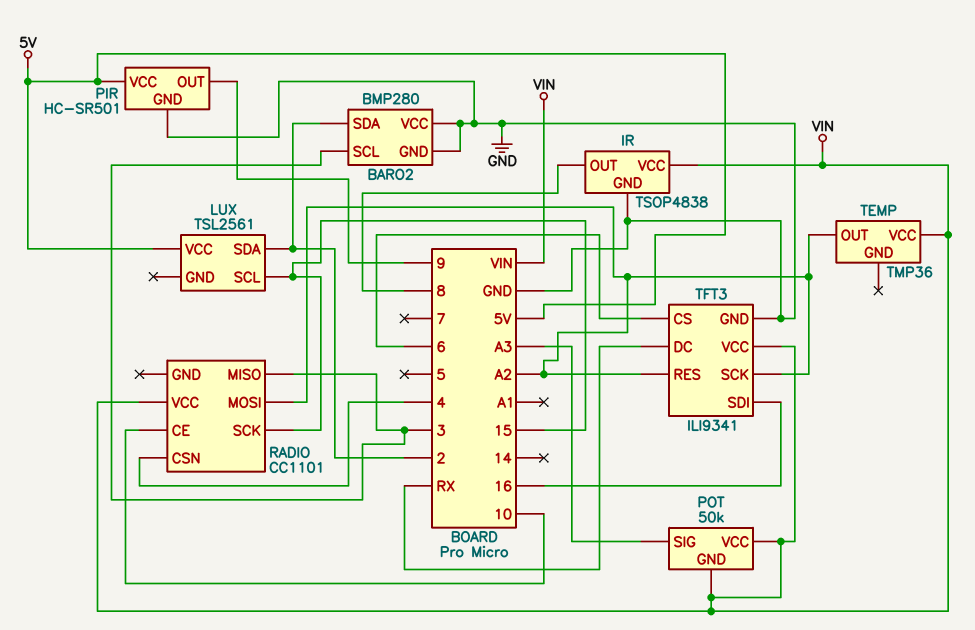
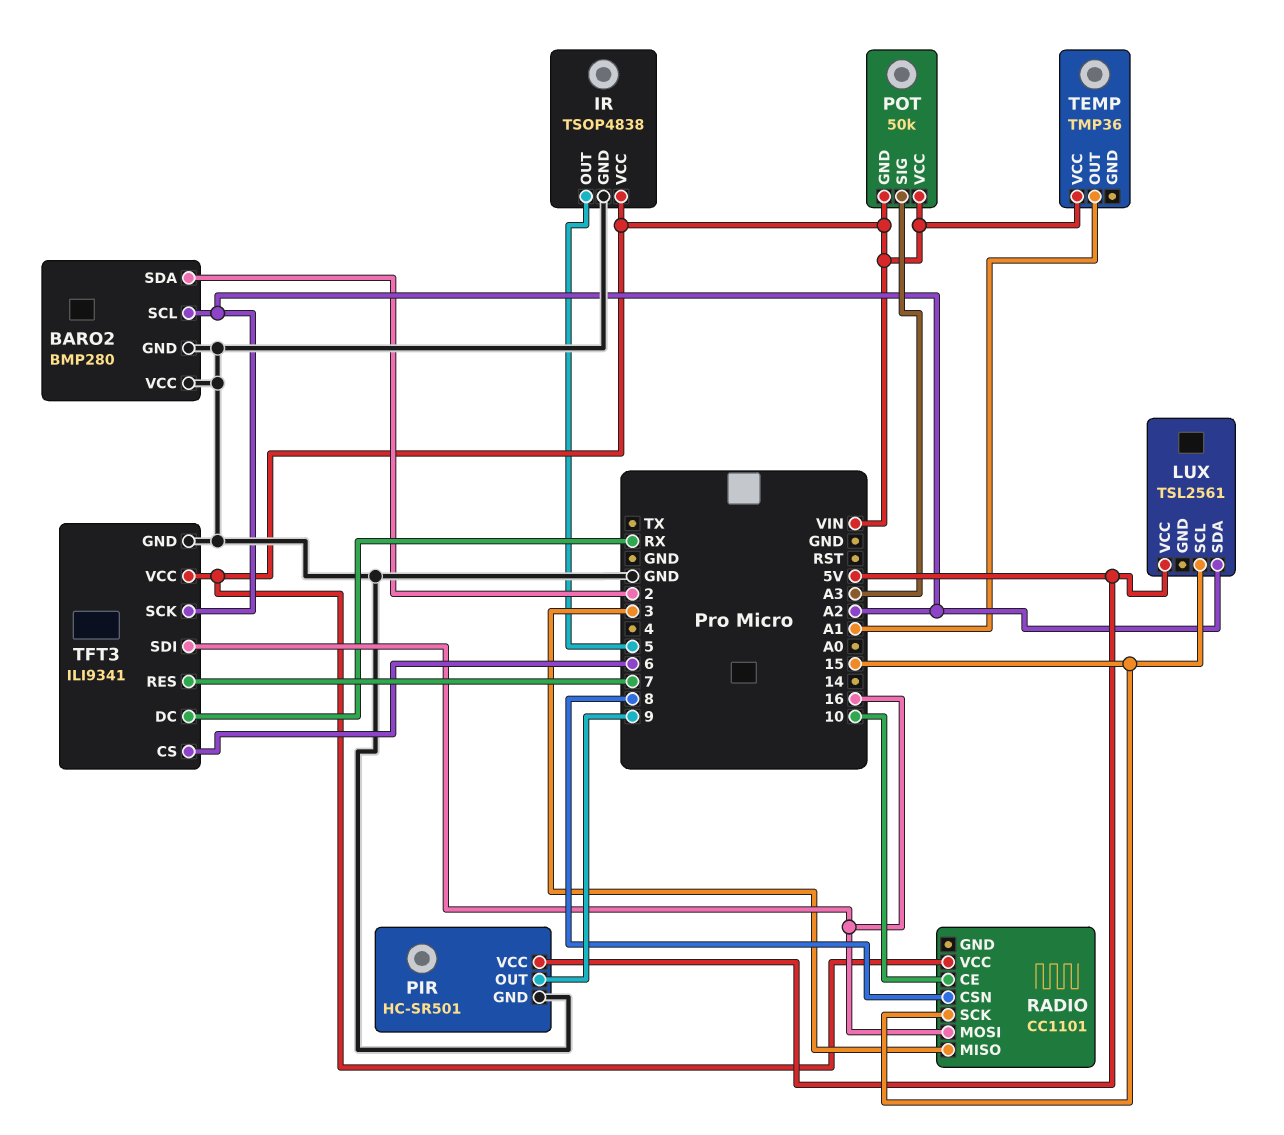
BARO2 pin SCL: 3 -> A2
IR pin OUT: 8 -> 5
LUX pin SDA: 2 -> A2
RADIO pin CSN: 4 -> 8
RADIO pin MOSI: A2 -> 16
TEMP pin OUT: A2 -> A1
TFT3 pin RES: A2 -> 7

